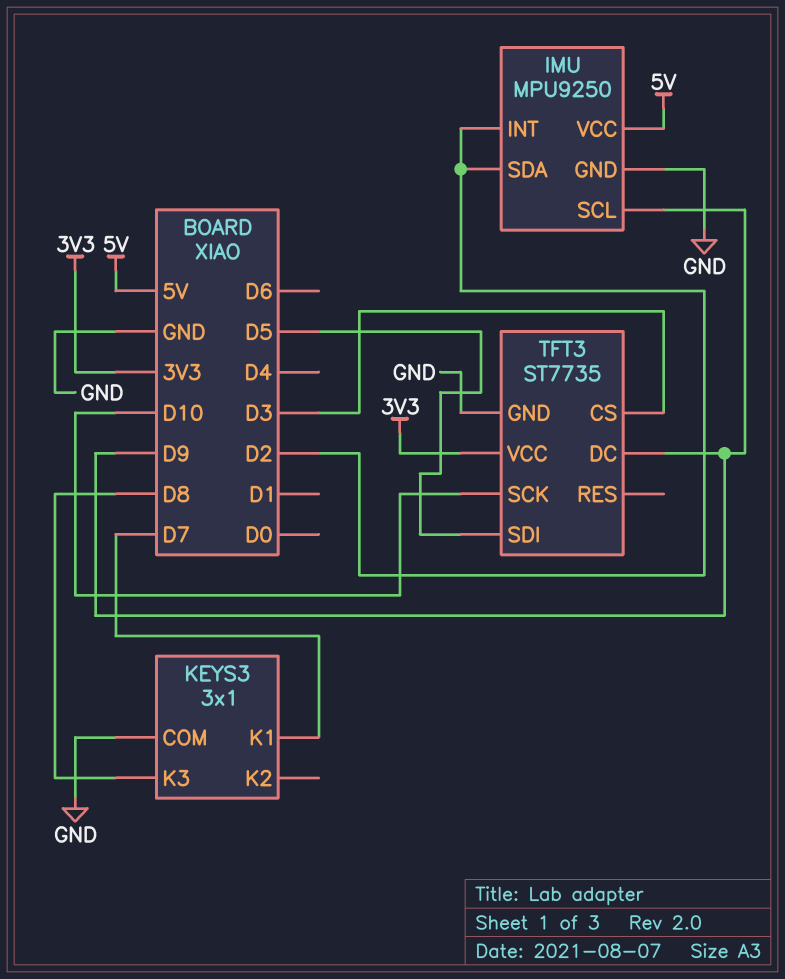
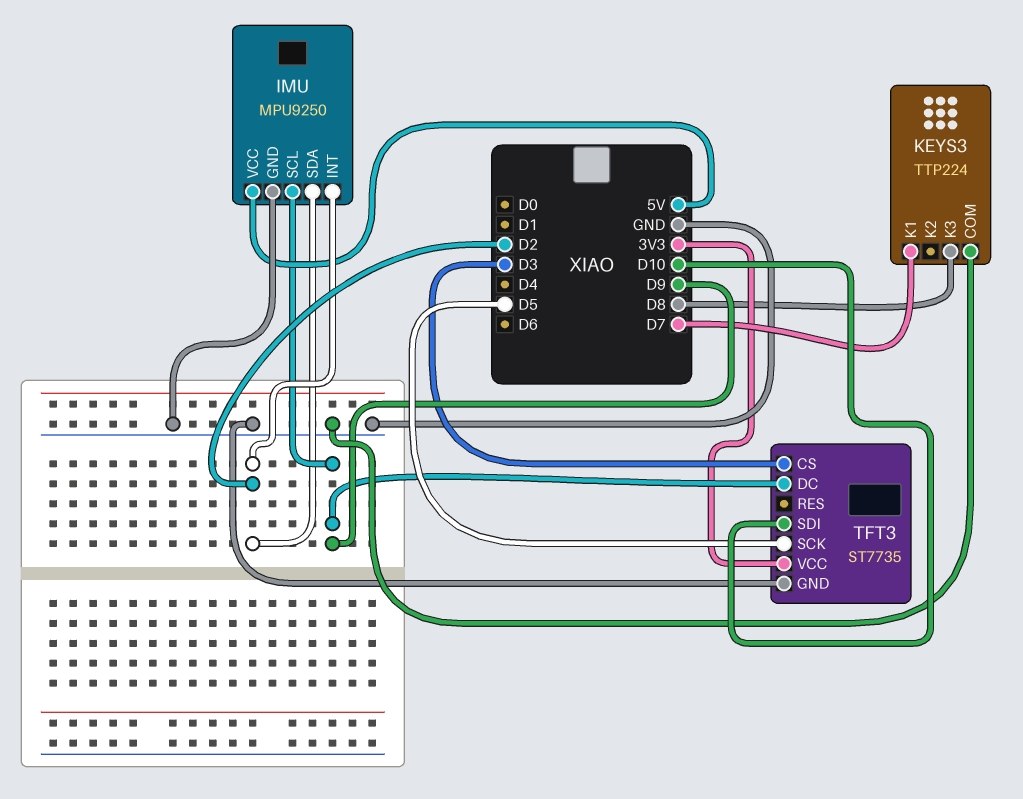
KEYS3: 3x1 -> TTP224
TFT3 pin SCK: D10 -> D5
TFT3 pin SDI: D5 -> D10

